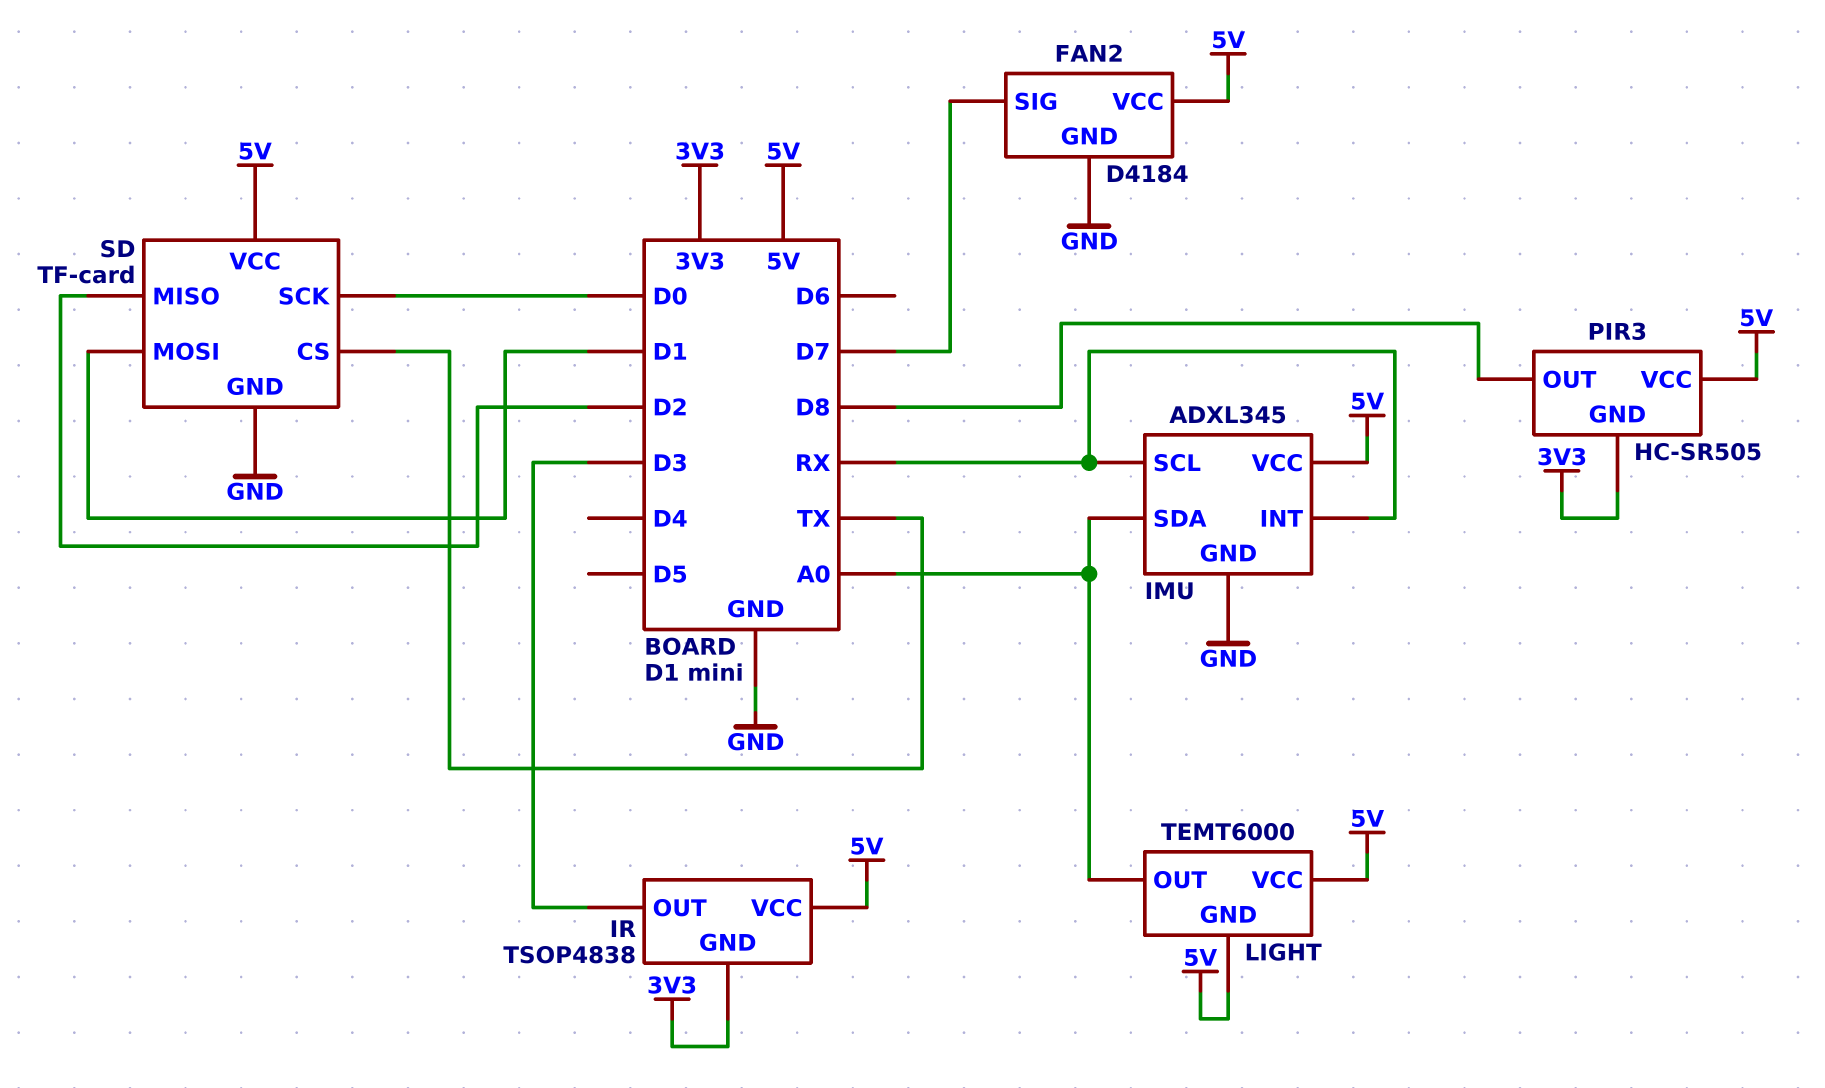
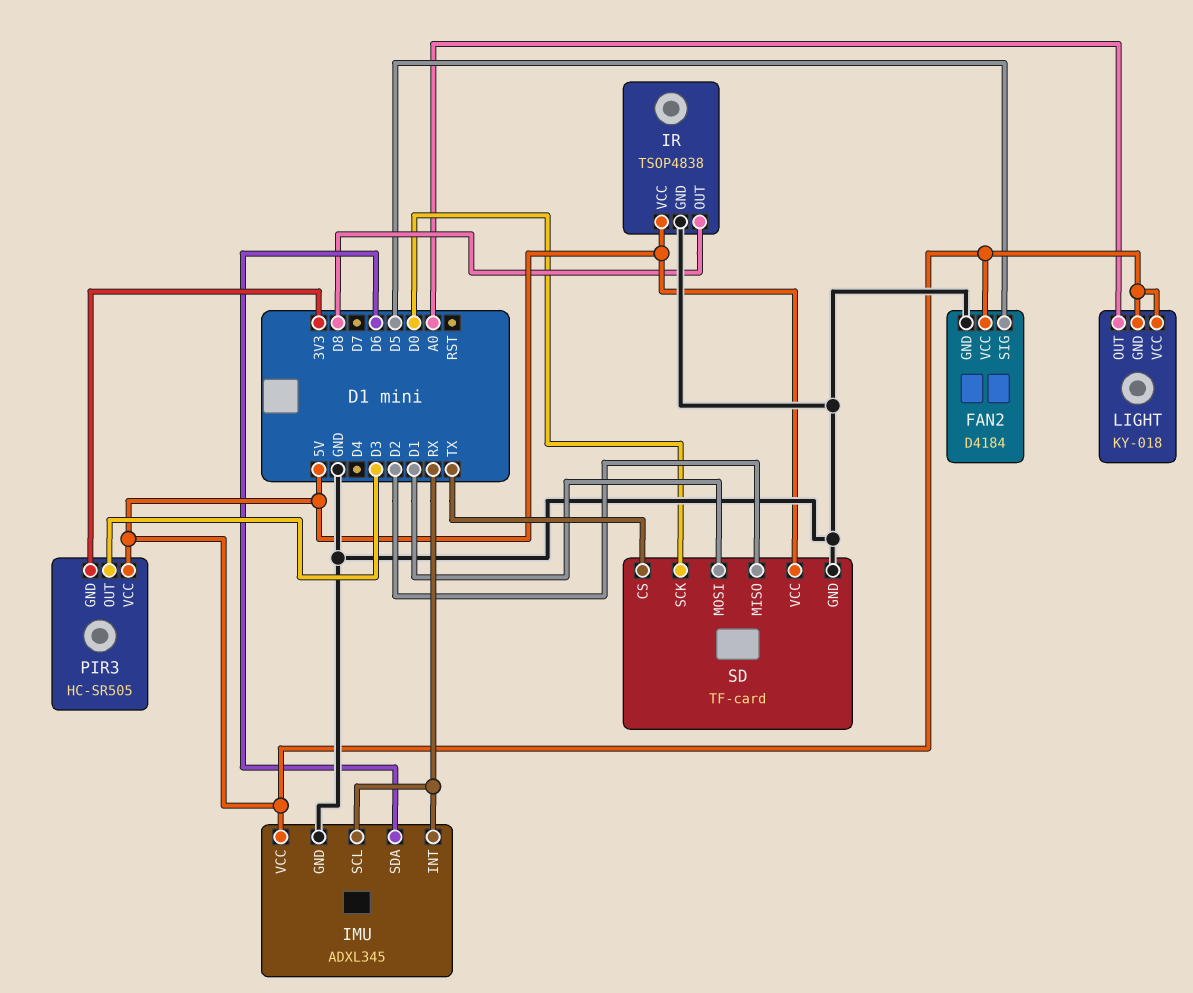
FAN2 pin SIG: D7 -> D5
IMU pin SDA: A0 -> D6
IR pin GND: 3V3 -> GND
IR pin OUT: D3 -> D8
LIGHT: TEMT6000 -> KY-018
PIR3 pin OUT: D8 -> D3

